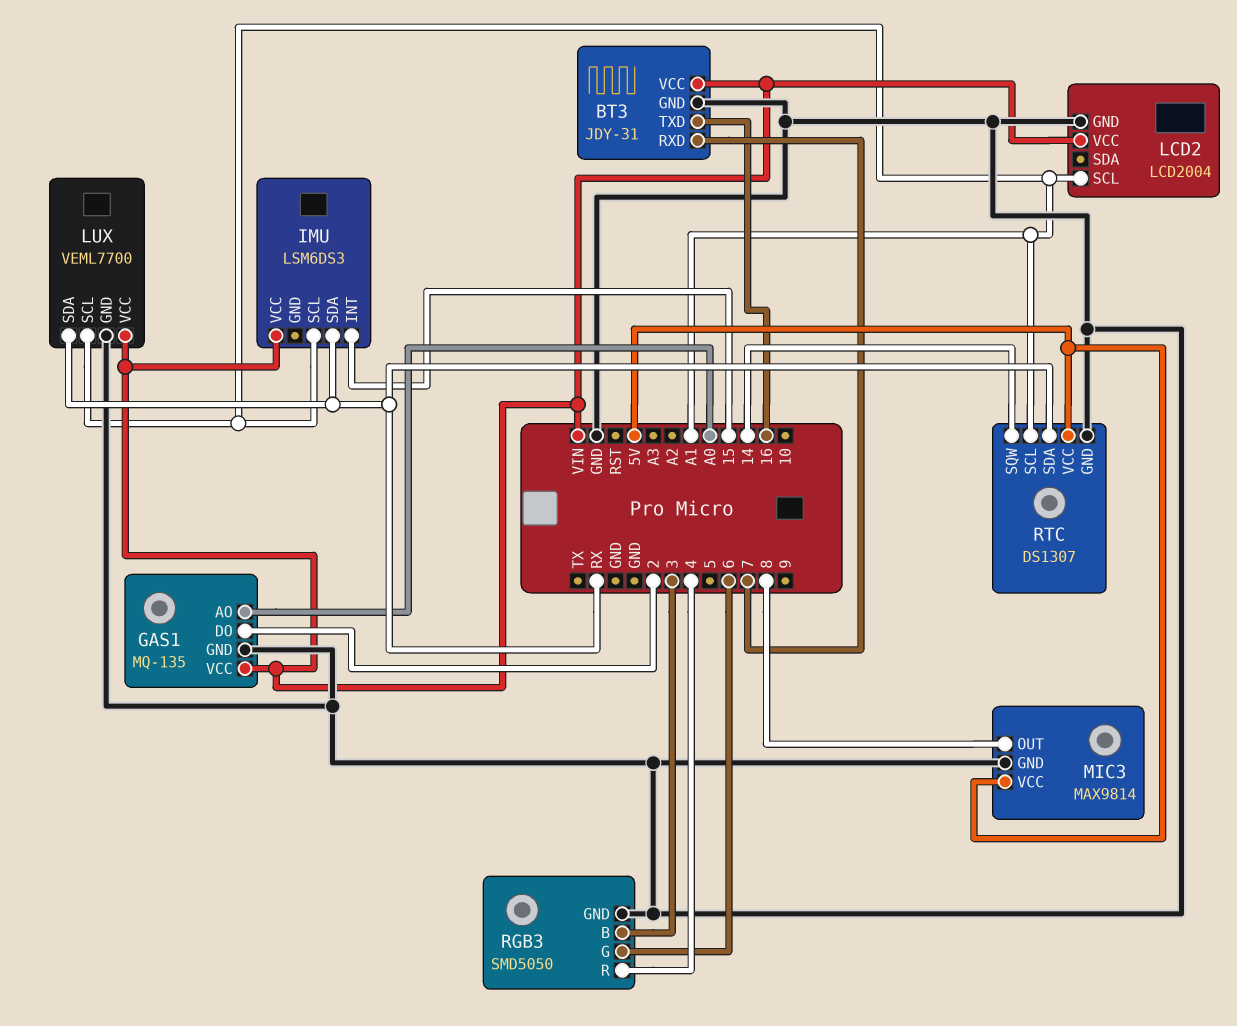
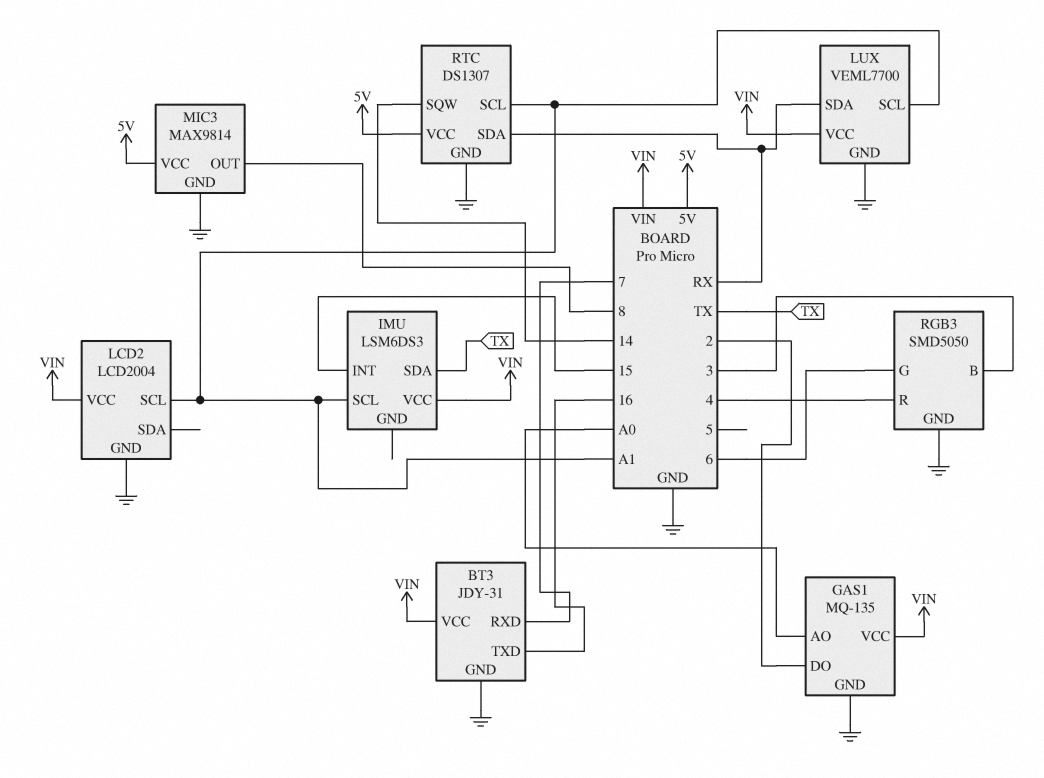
IMU pin SDA: RX -> TX

